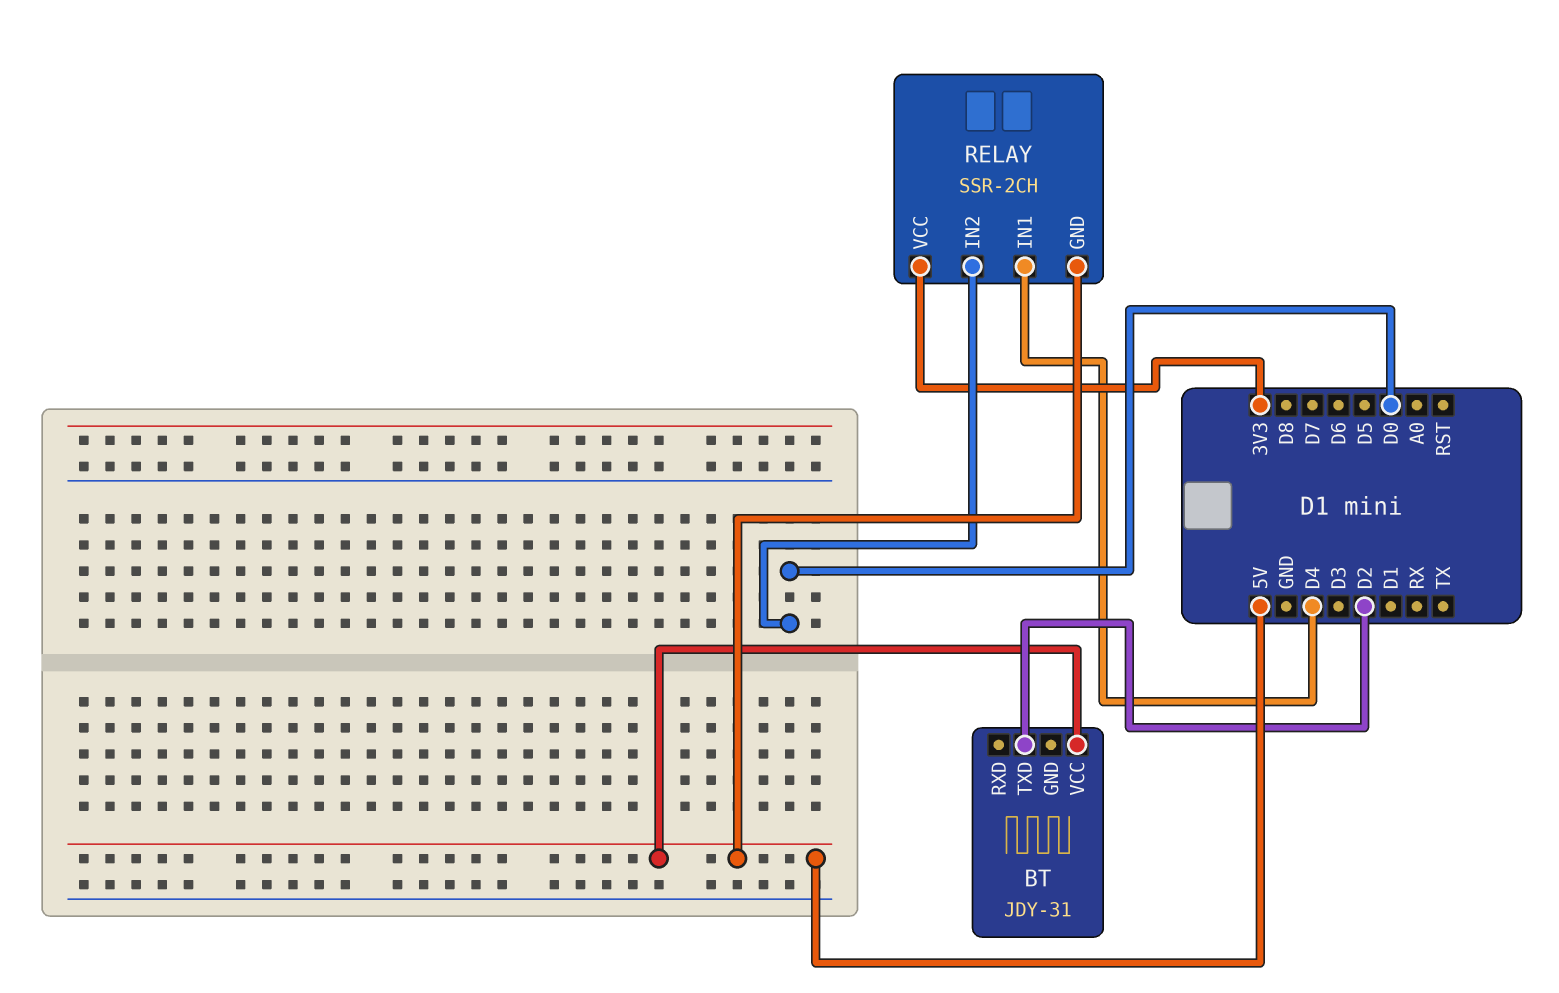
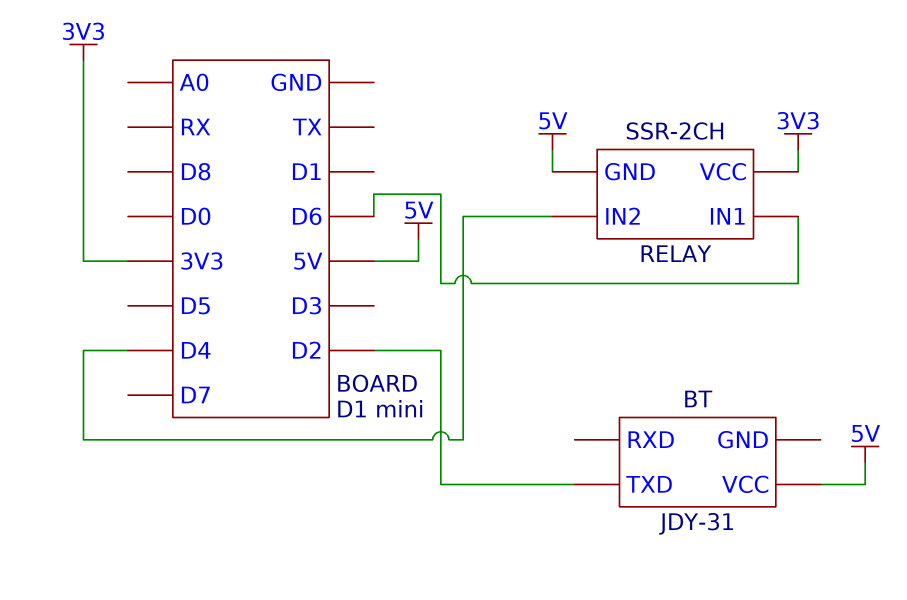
RELAY pin IN1: D4 -> D6
RELAY pin IN2: D0 -> D4

